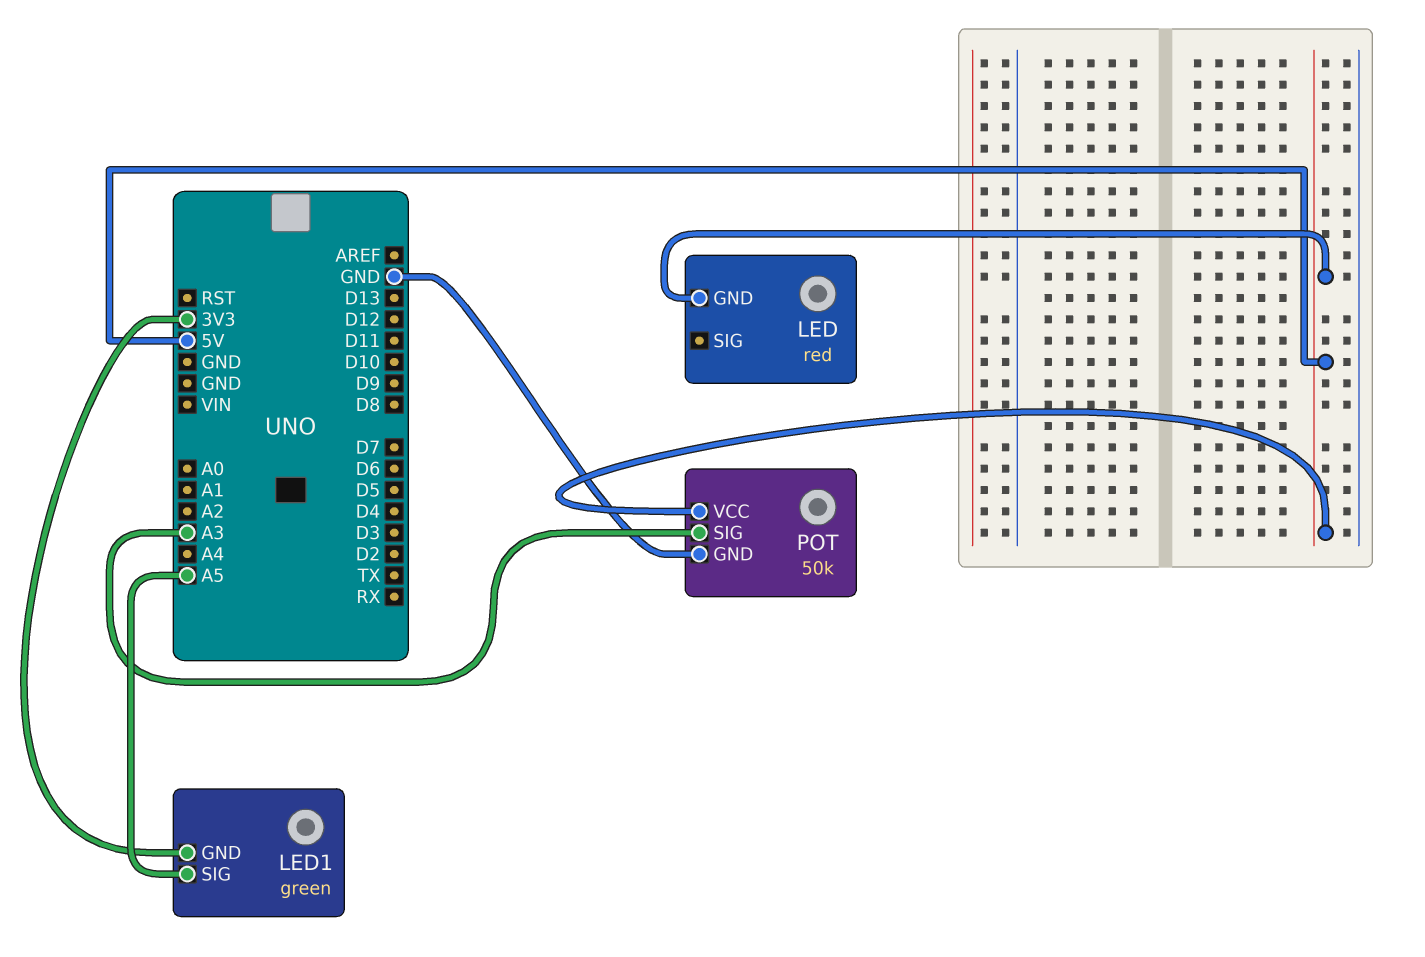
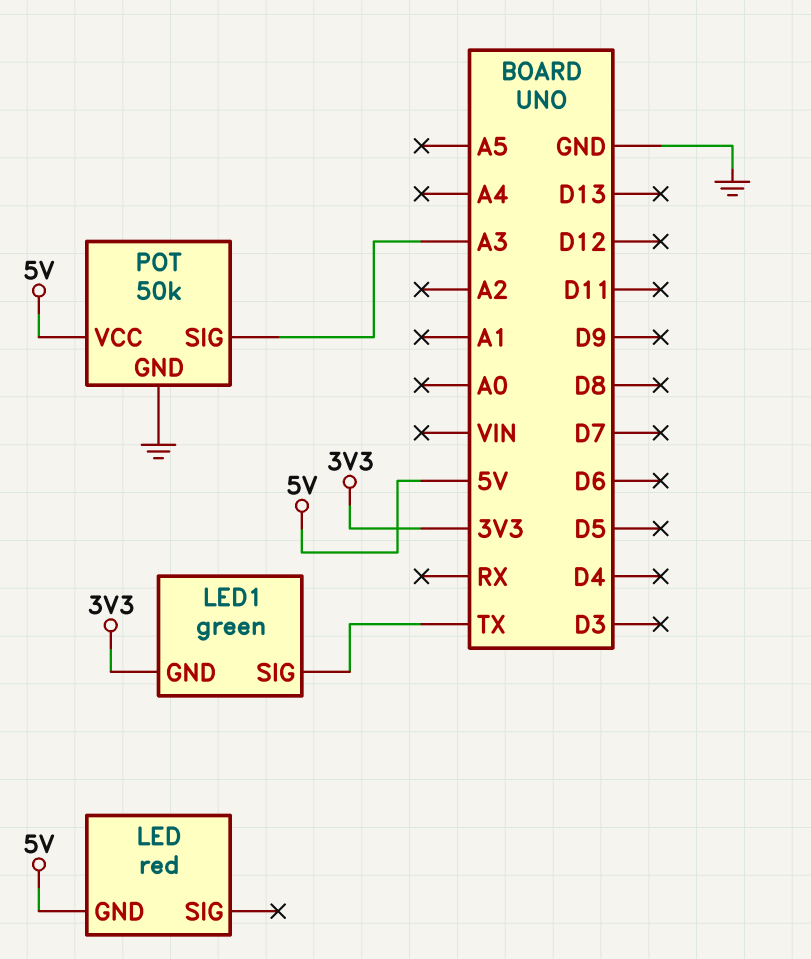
LED1 pin SIG: A5 -> TX

